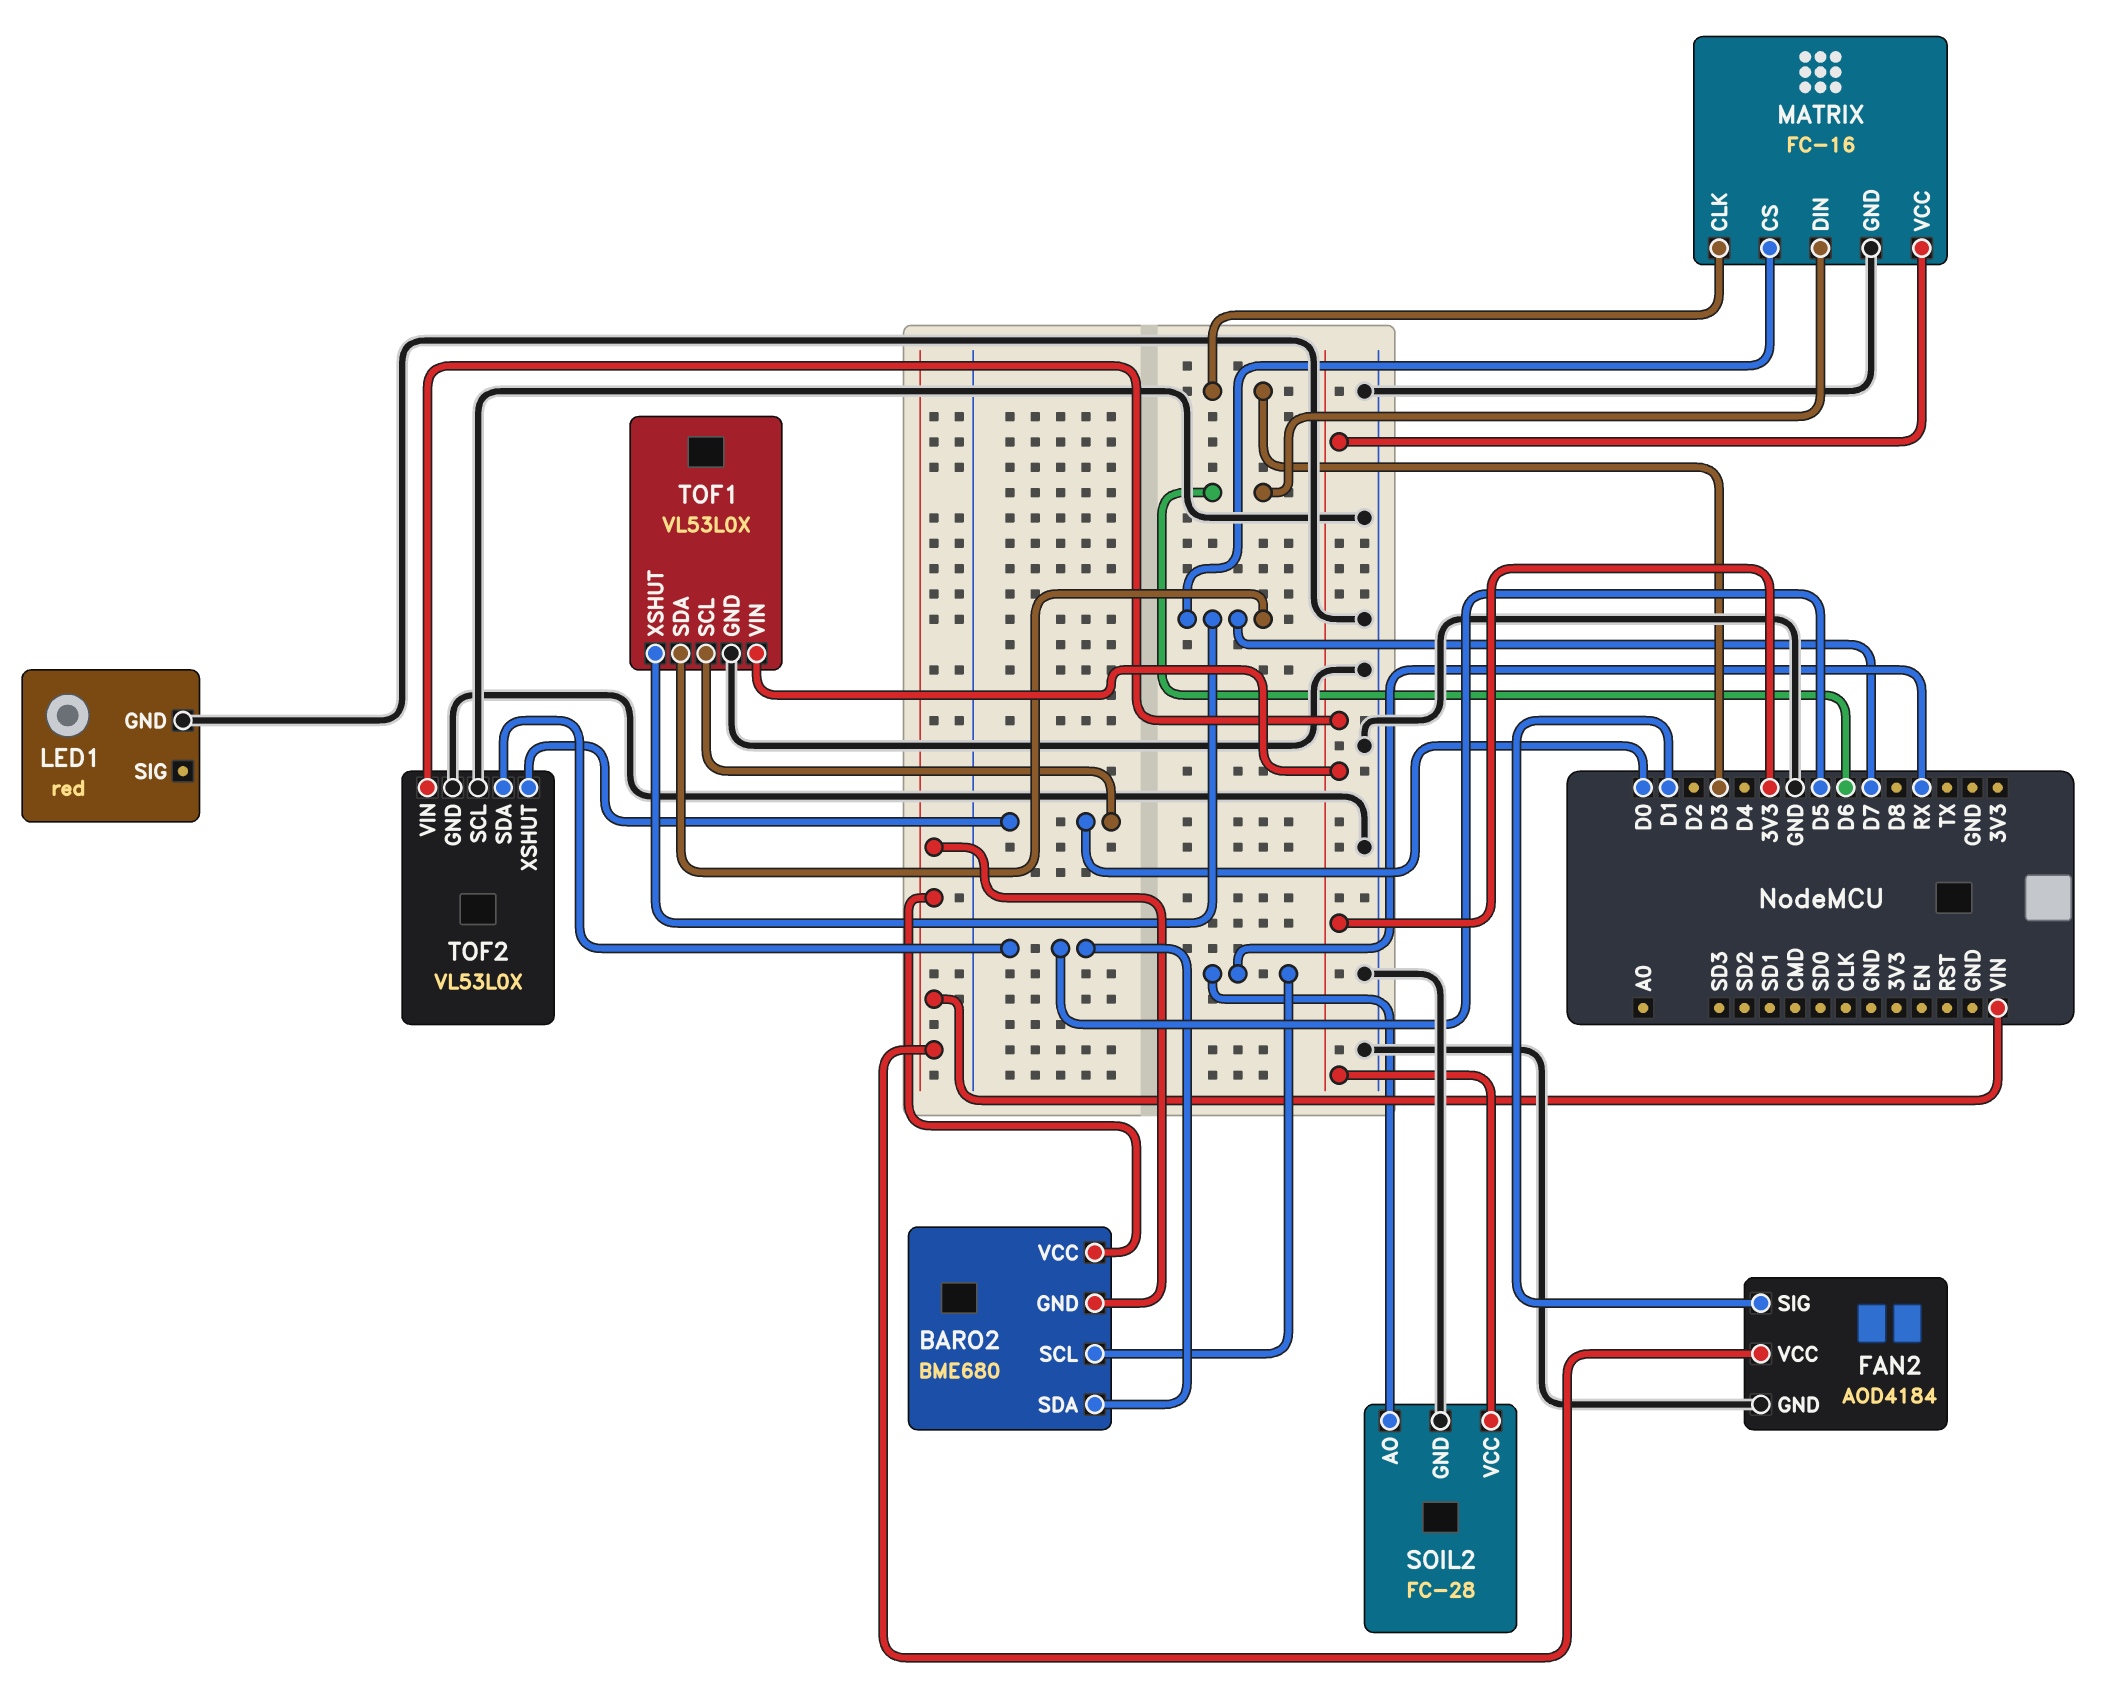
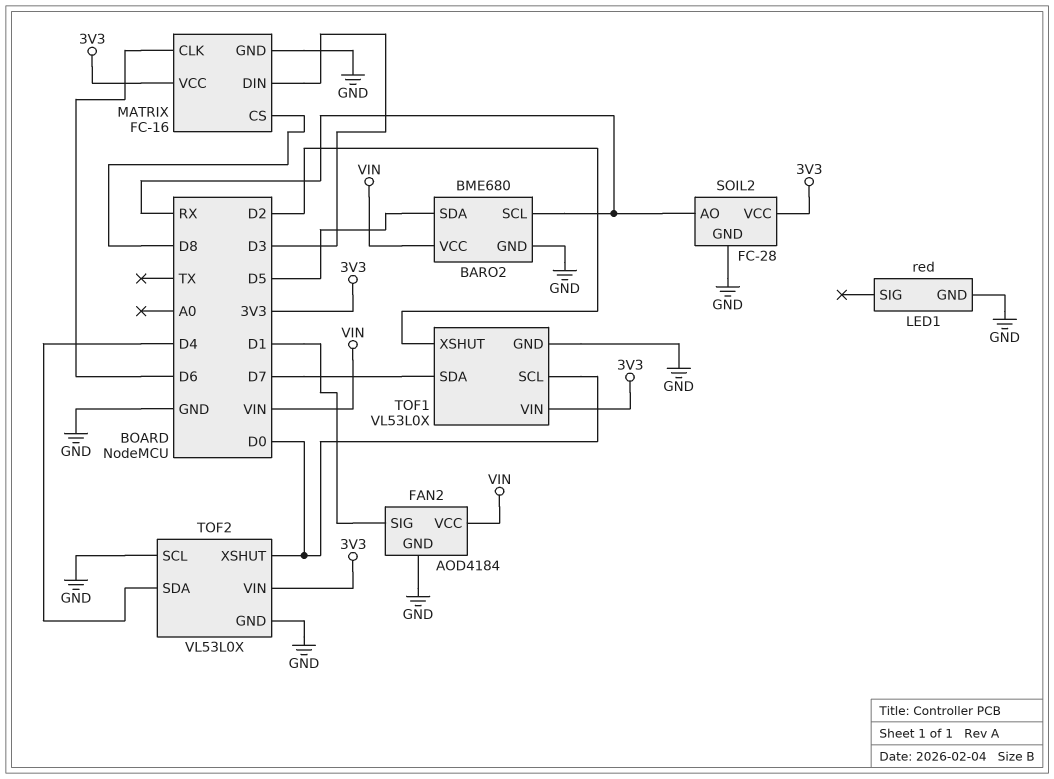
BARO2 pin GND: VIN -> GND
MATRIX pin CLK: D3 -> D6
MATRIX pin CS: D7 -> D8
MATRIX pin DIN: D6 -> D3
TOF1 pin XSHUT: D7 -> D2
TOF2 pin SDA: D5 -> D4

